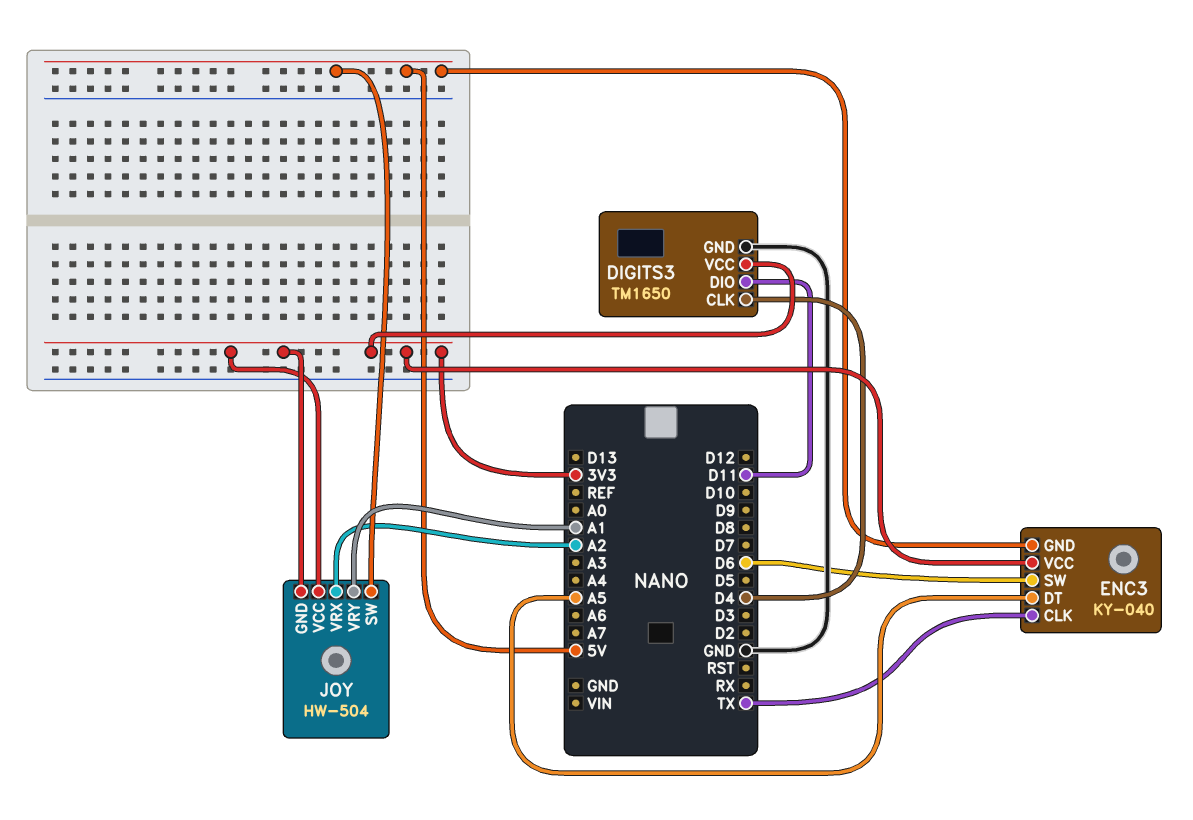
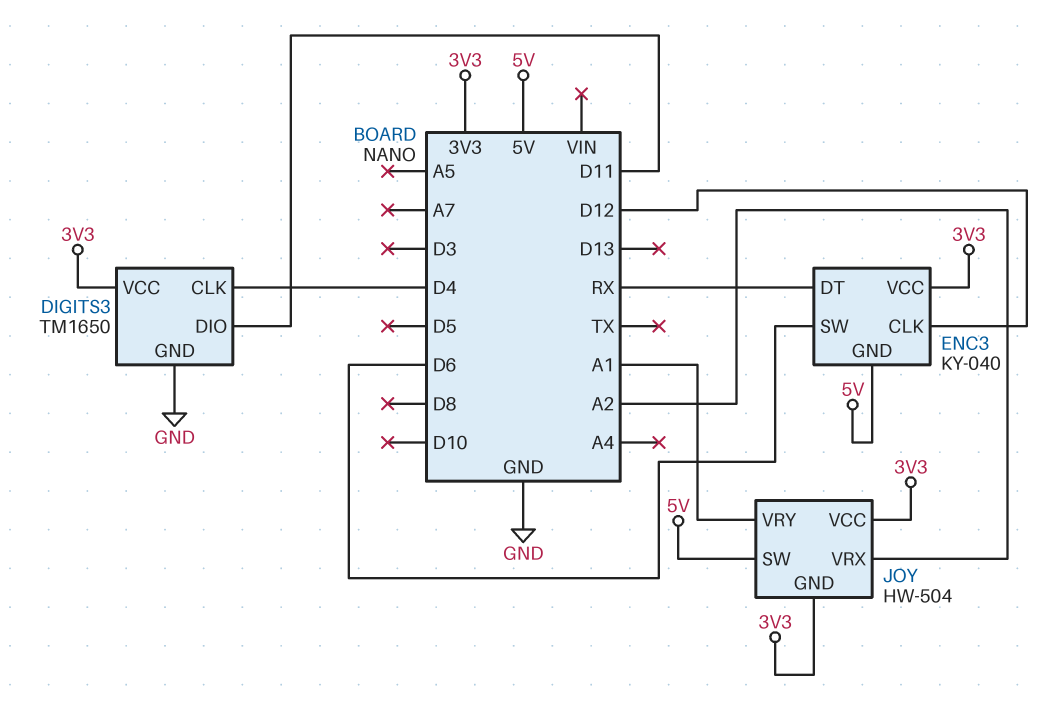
ENC3 pin CLK: TX -> D12
ENC3 pin DT: A5 -> RX

